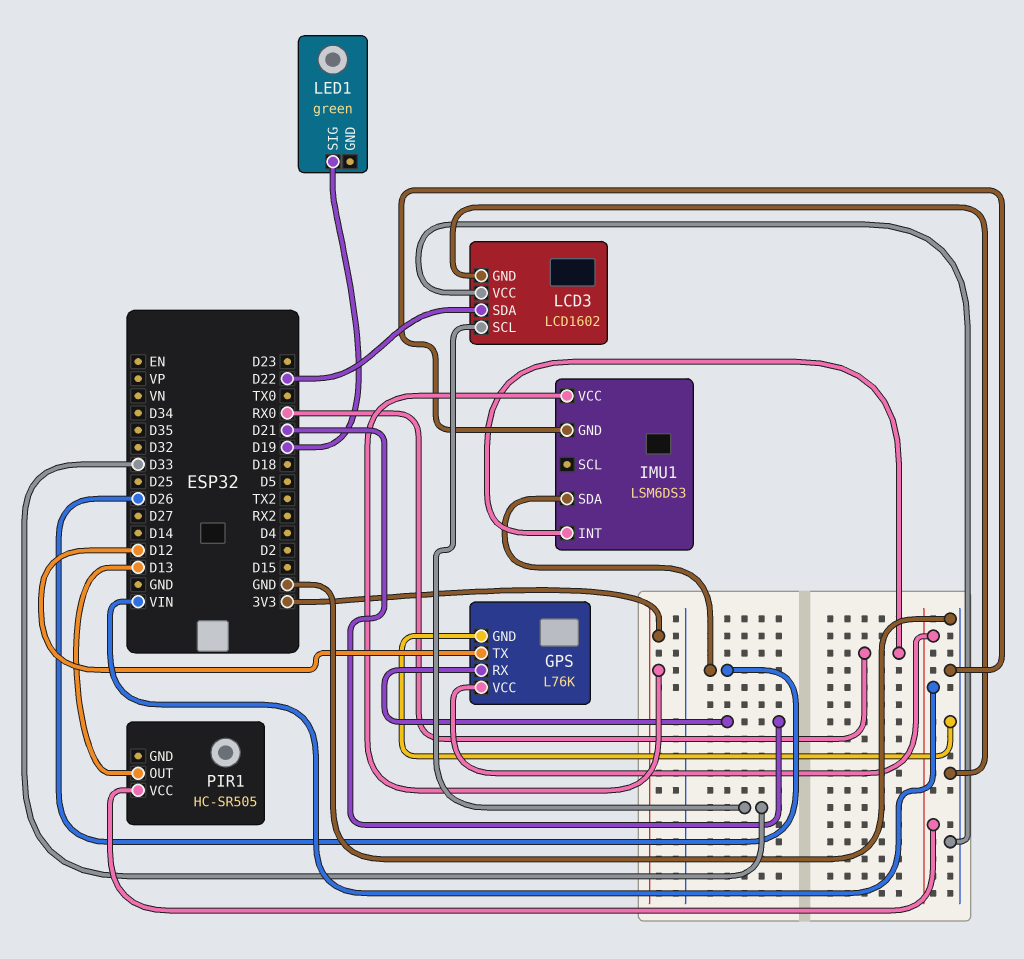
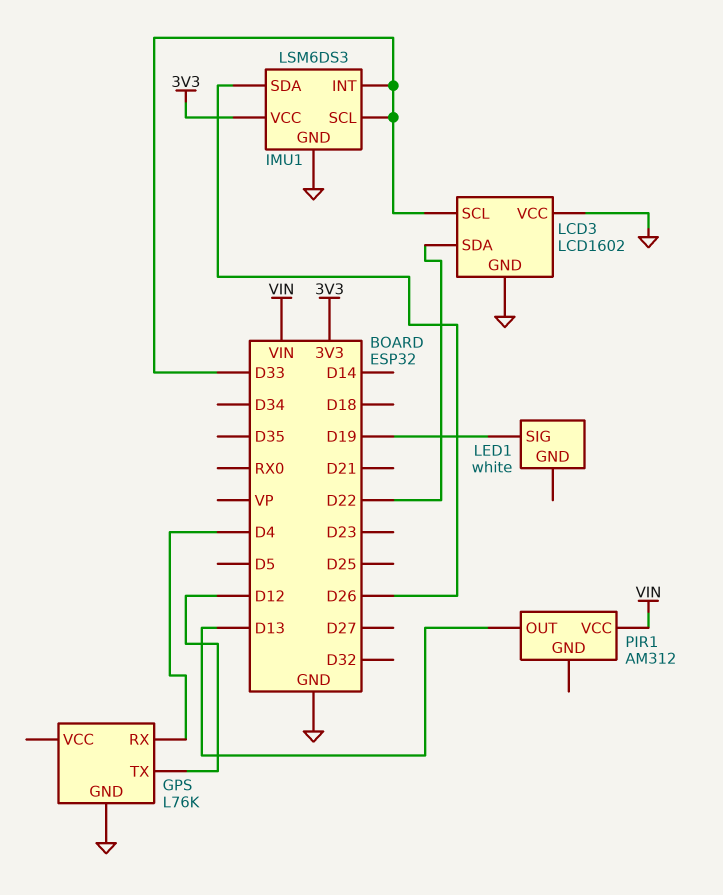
GPS pin RX: D21 -> D4
GPS pin VCC: VIN -> none
IMU1 pin INT: RX0 -> D33
IMU1 pin SCL: none -> D33
LED1: green -> white
PIR1: HC-SR505 -> AM312

